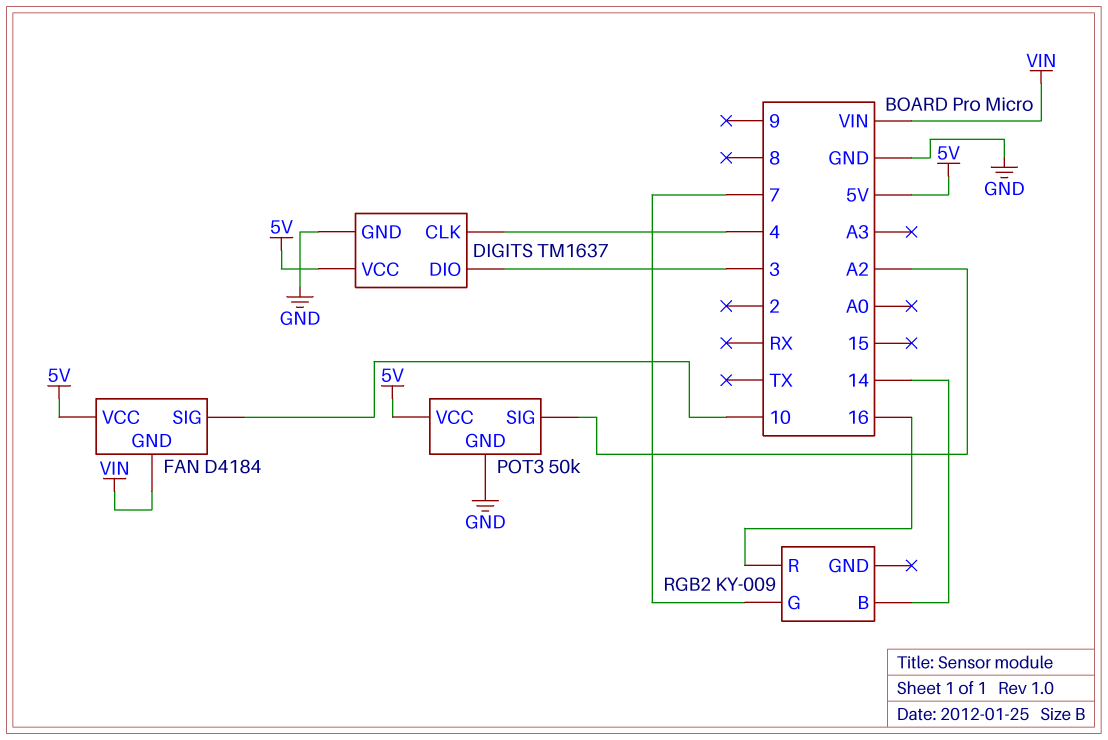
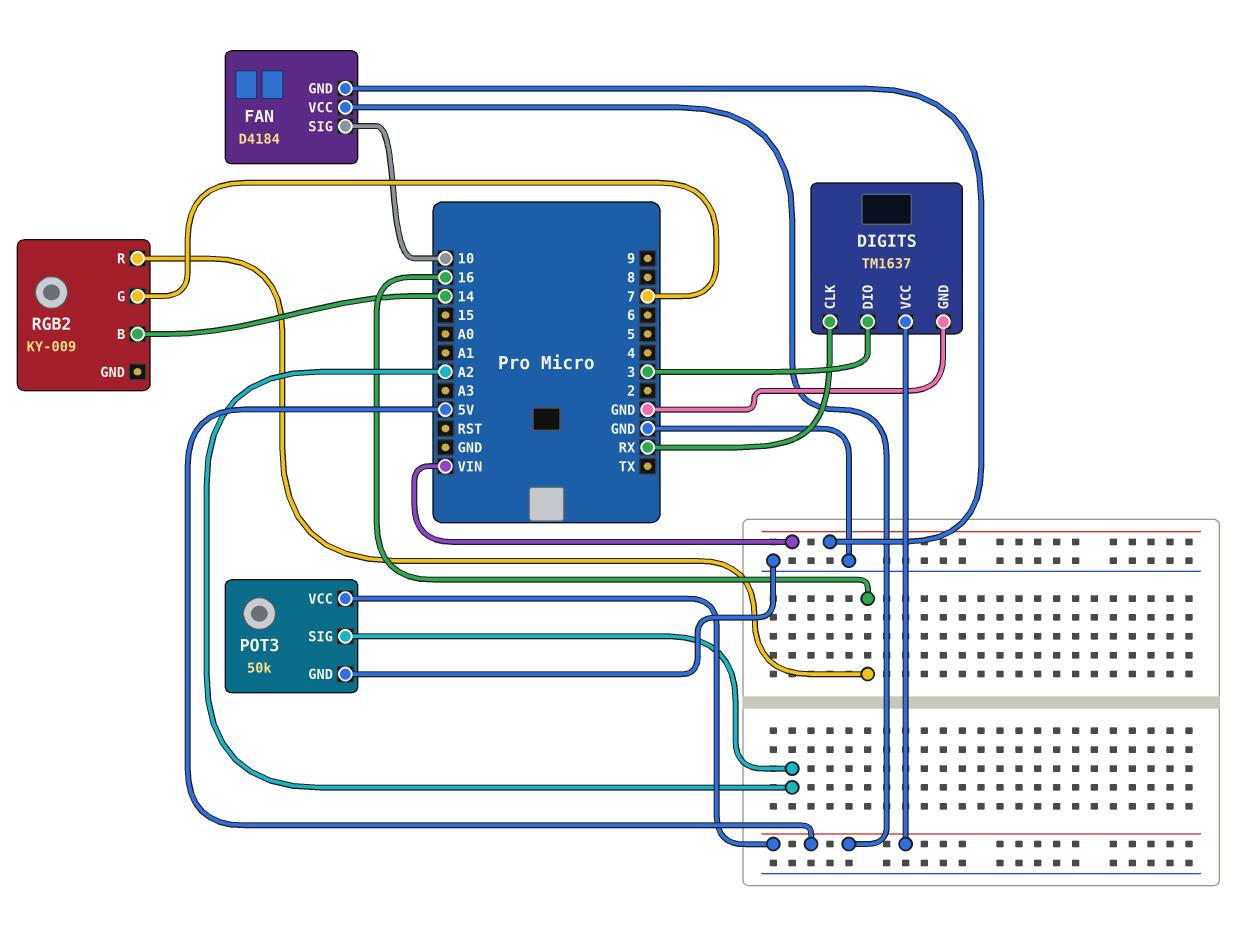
DIGITS pin CLK: 4 -> RX

